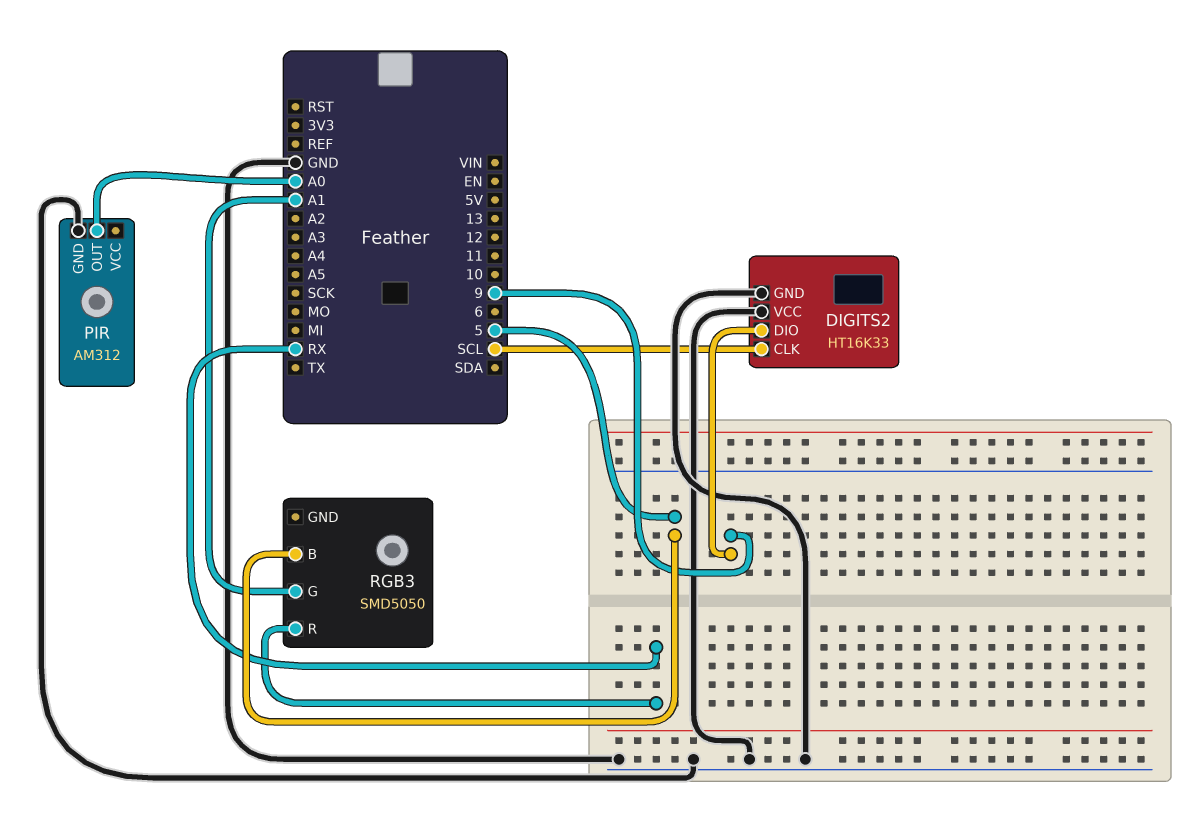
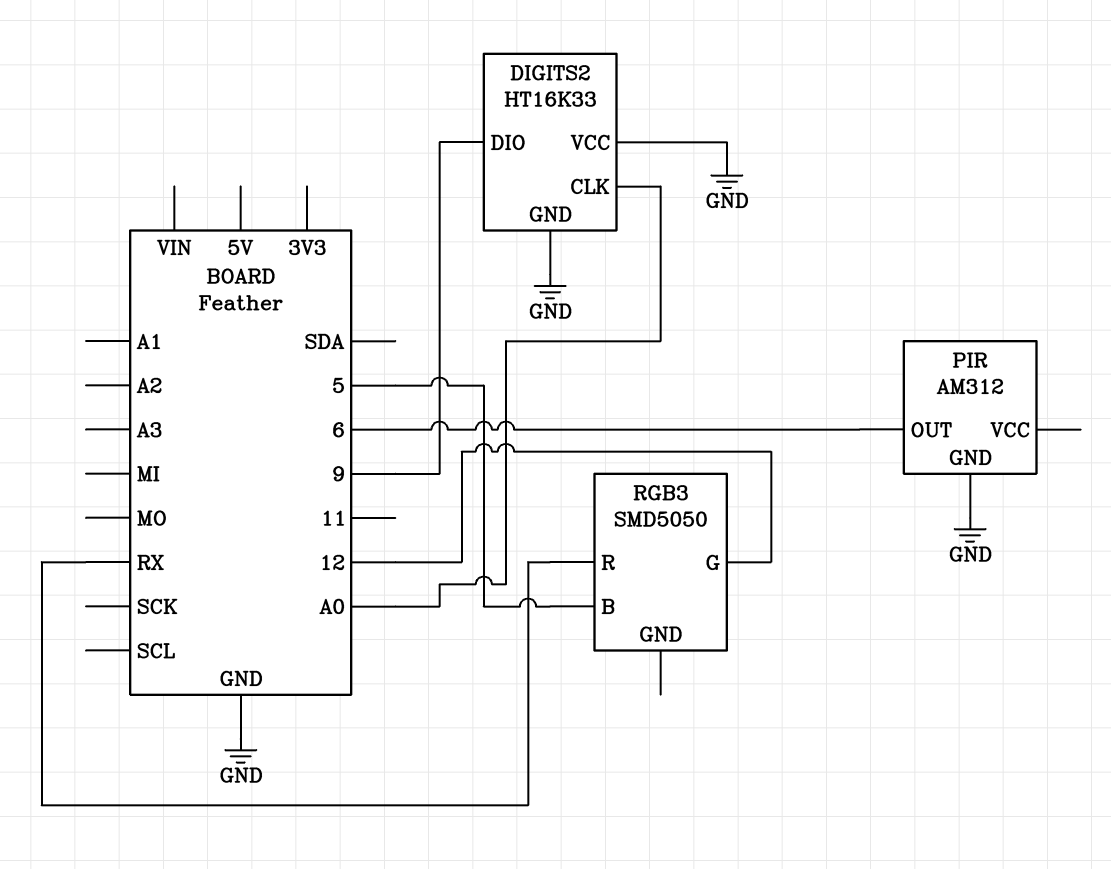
DIGITS2 pin CLK: SCL -> A0
PIR pin OUT: A0 -> 6
RGB3 pin G: A1 -> 12

